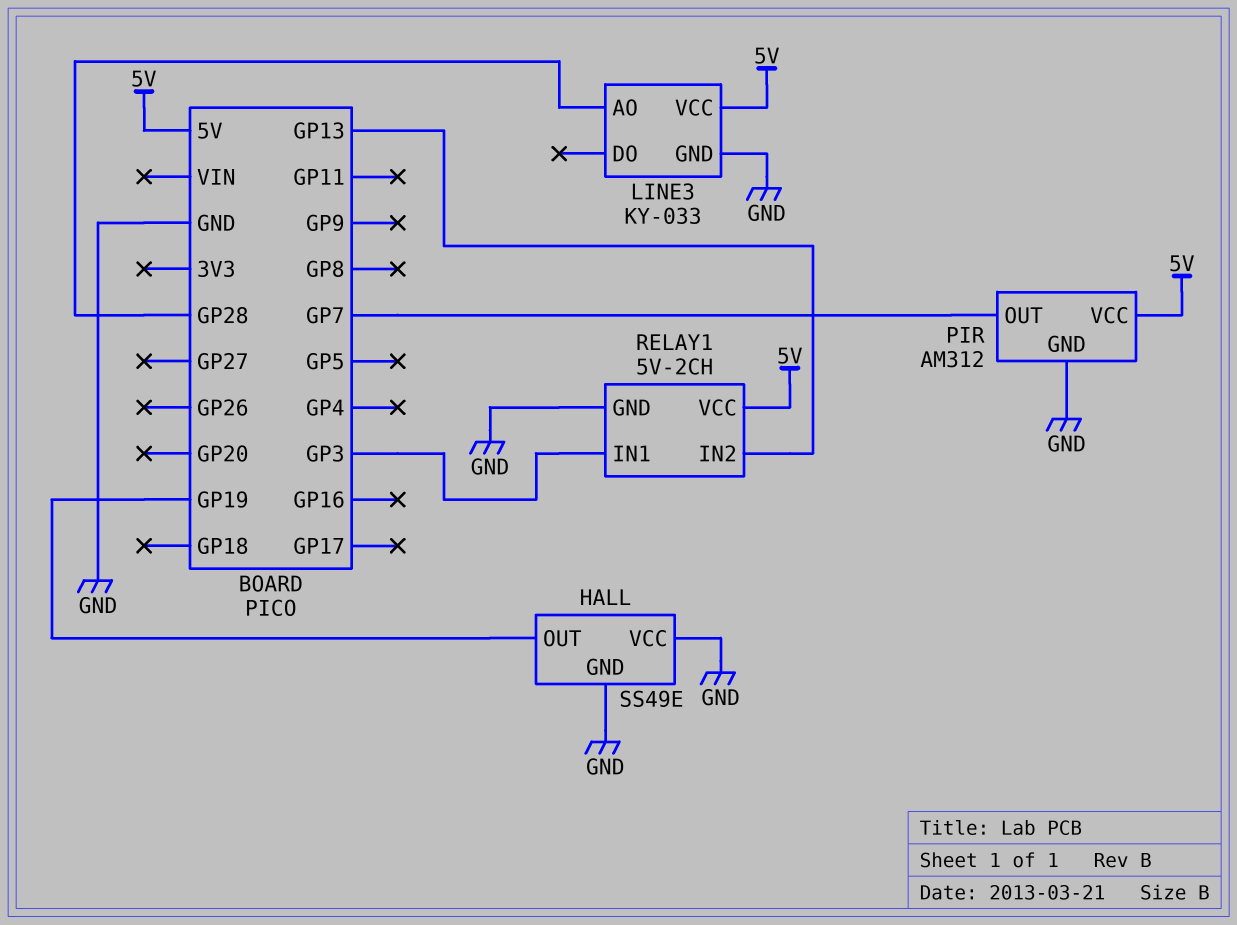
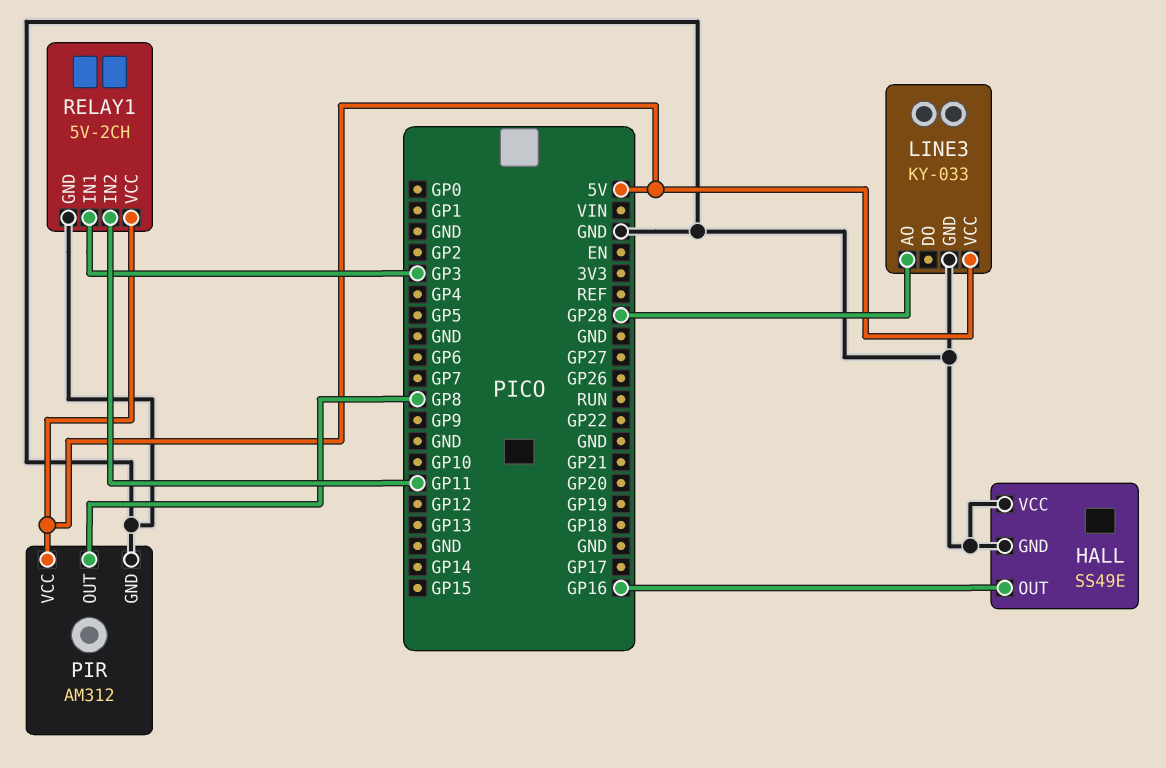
HALL pin OUT: GP19 -> GP16
PIR pin OUT: GP7 -> GP8
RELAY1 pin IN2: GP13 -> GP11

